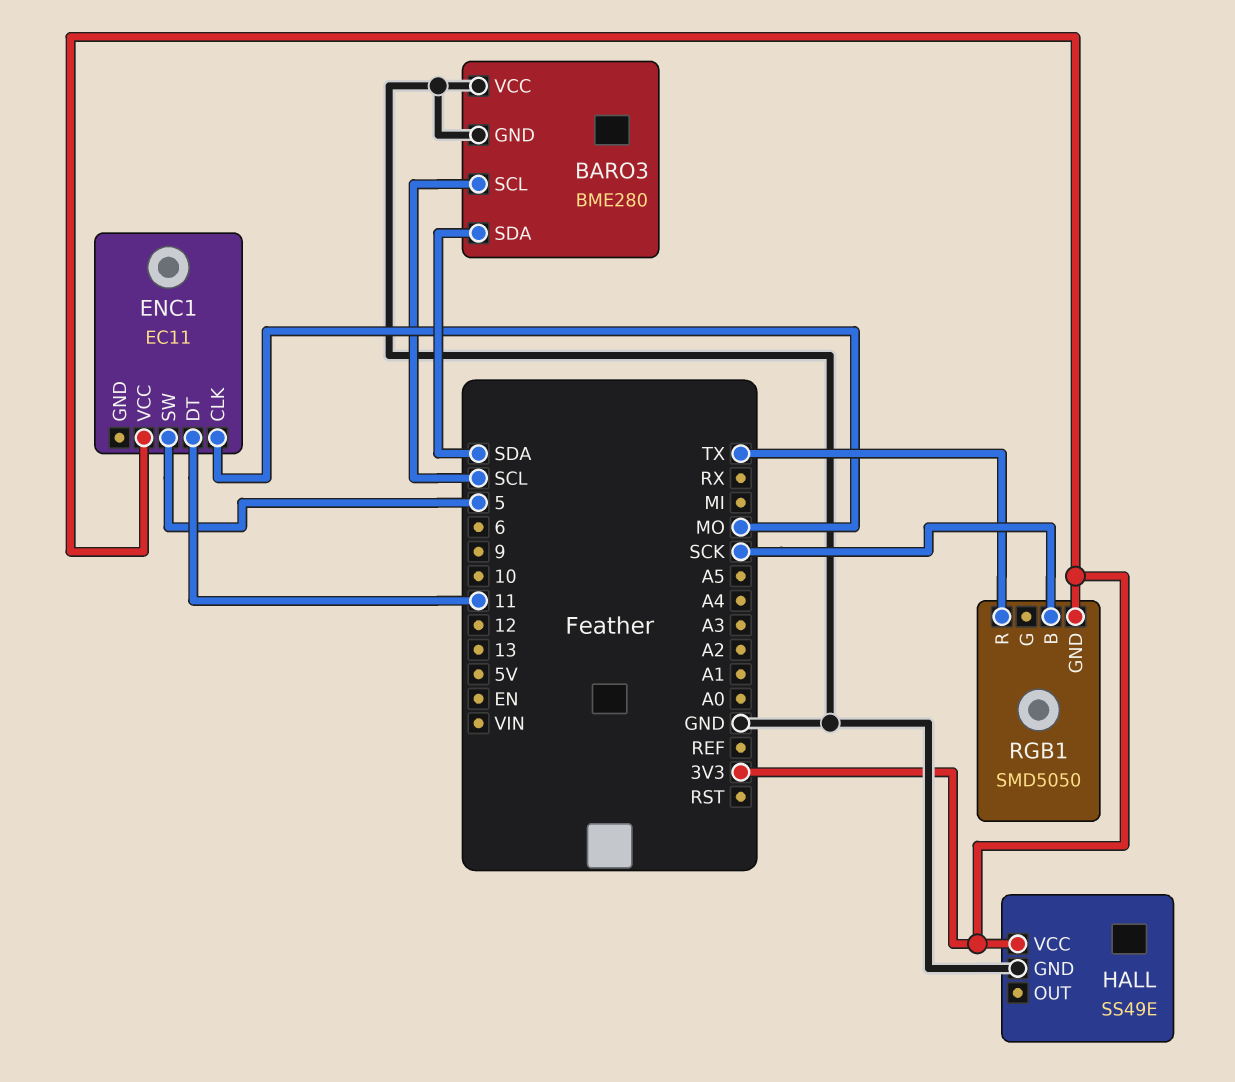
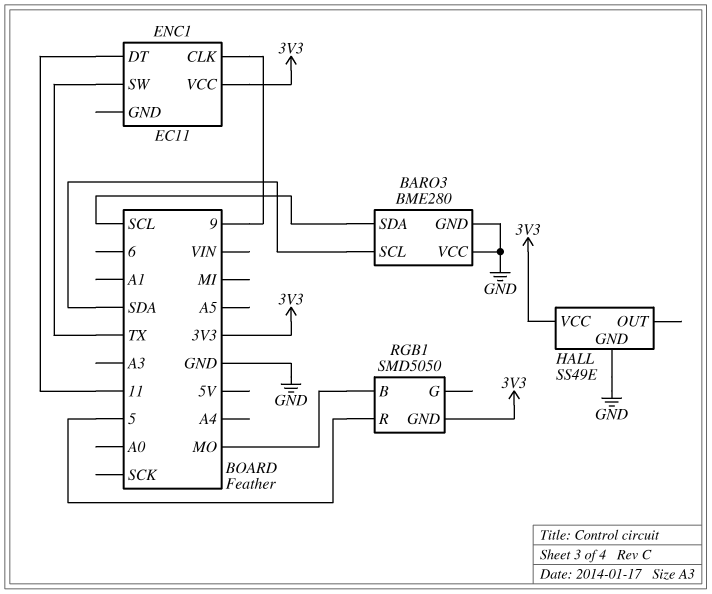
BARO3 pin SCL: SCL -> SDA
BARO3 pin SDA: SDA -> SCL
ENC1 pin CLK: MO -> 9
ENC1 pin SW: 5 -> TX
RGB1 pin B: SCK -> MO
RGB1 pin R: TX -> 5

